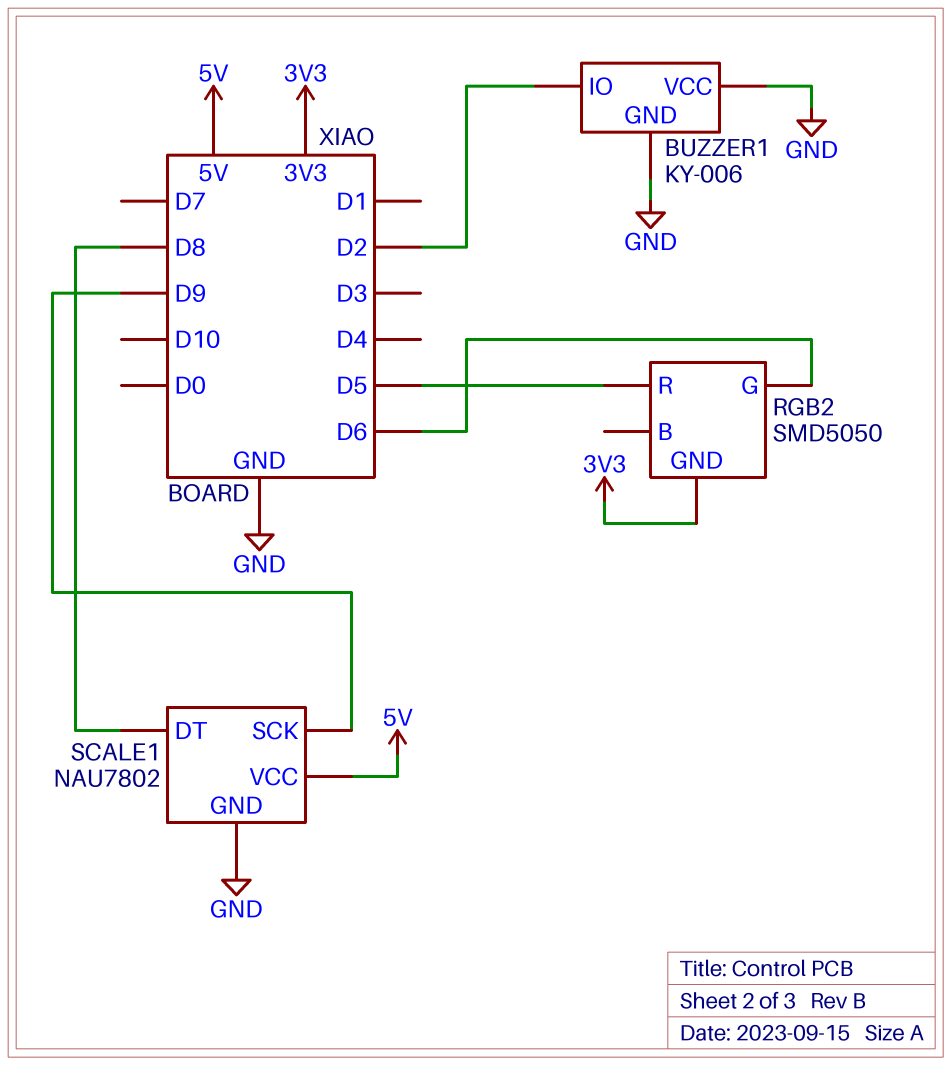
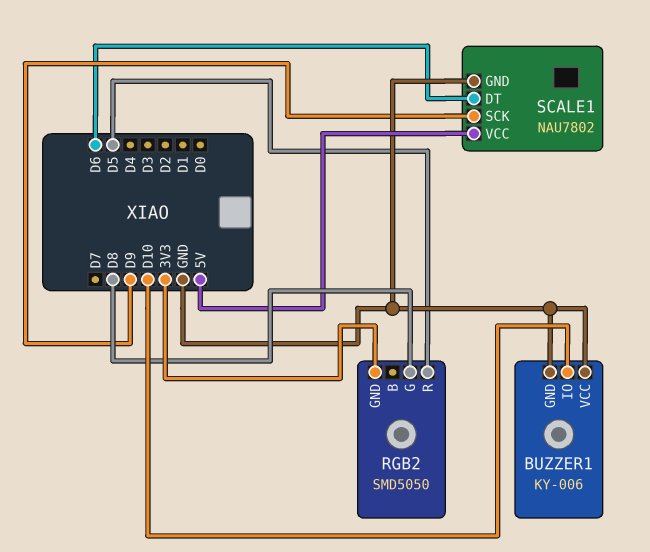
BUZZER1 pin IO: D2 -> D10
RGB2 pin G: D6 -> D8
SCALE1 pin DT: D8 -> D6

